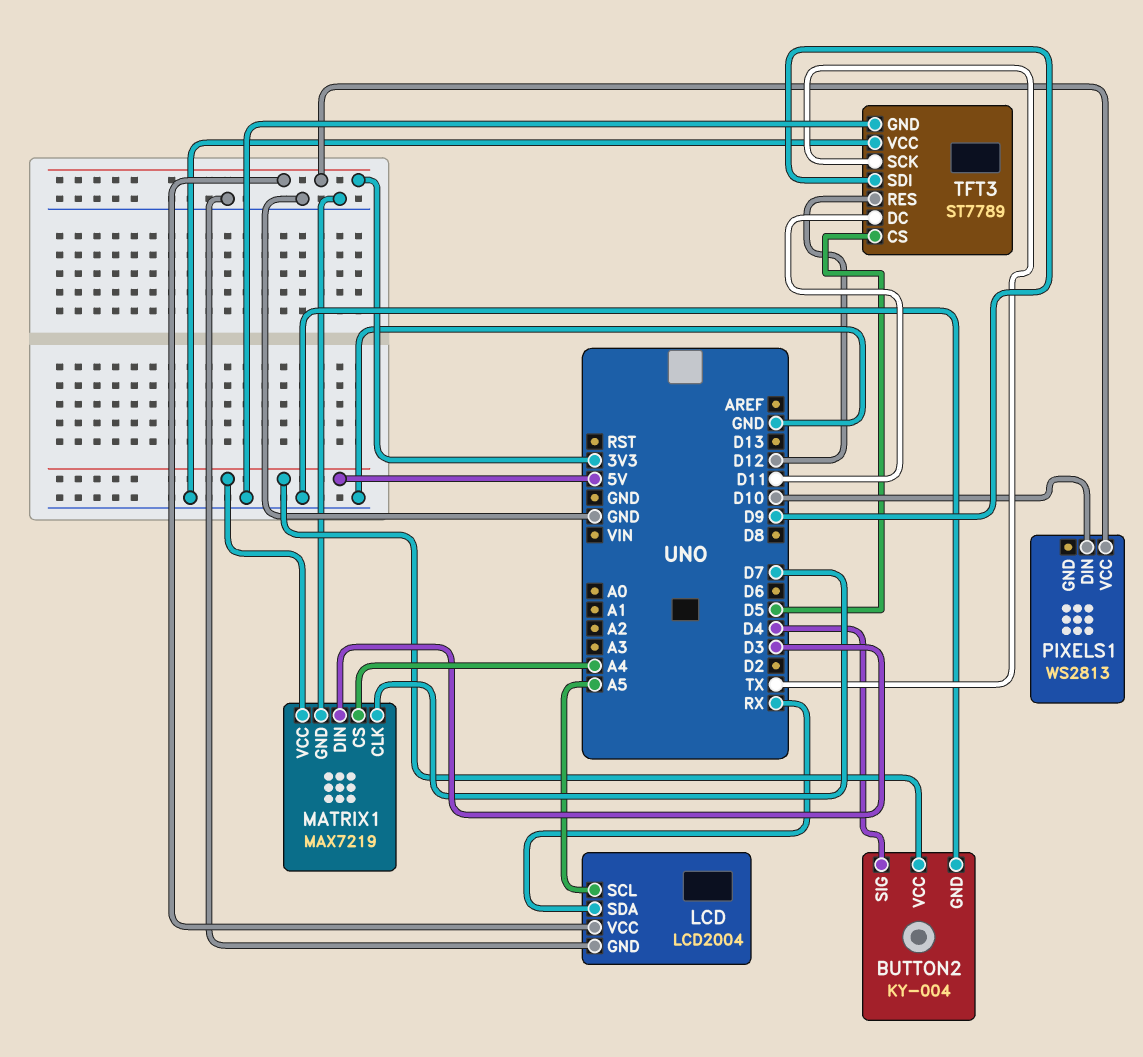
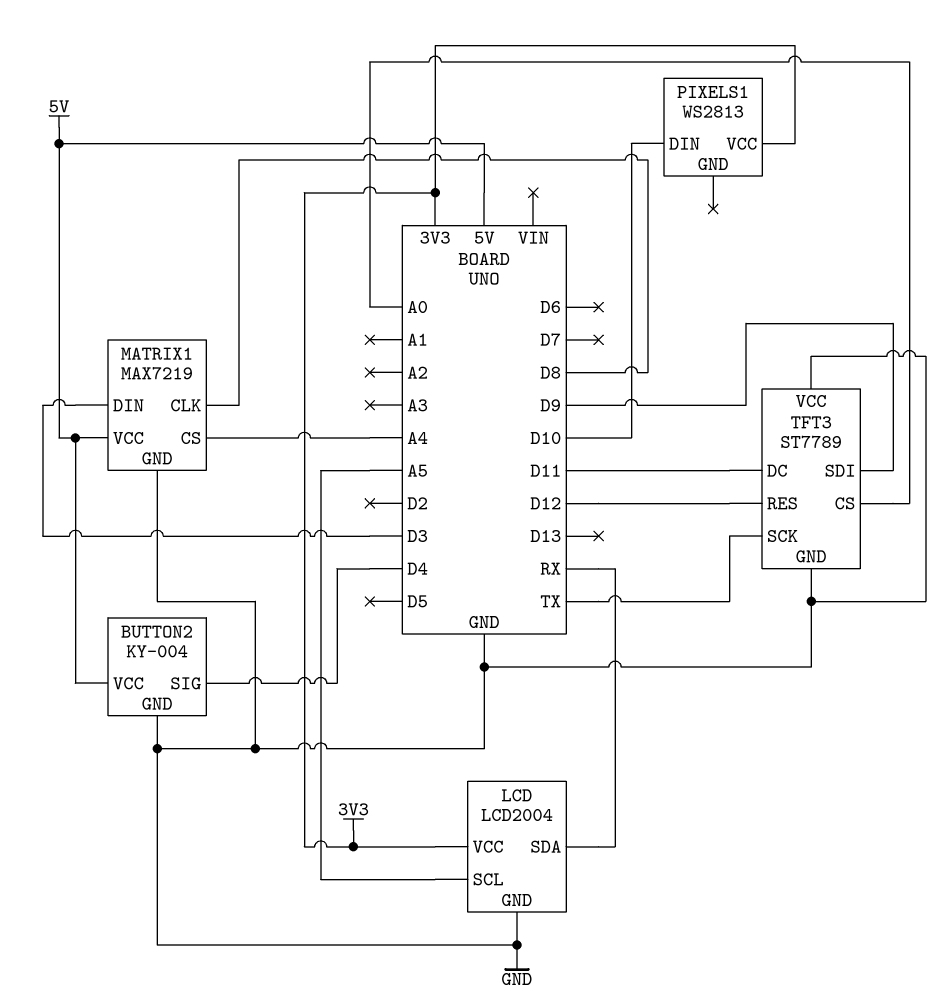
MATRIX1 pin CLK: D7 -> D8
TFT3 pin CS: D5 -> A0

